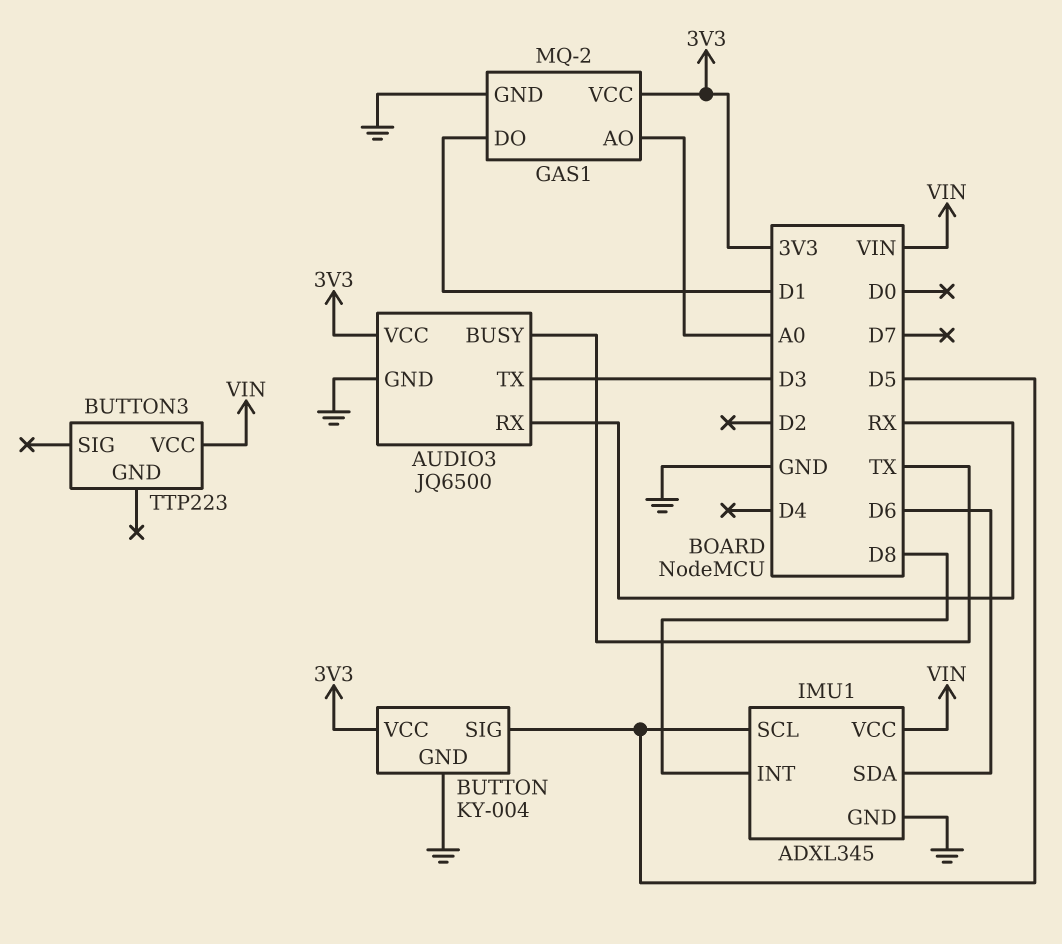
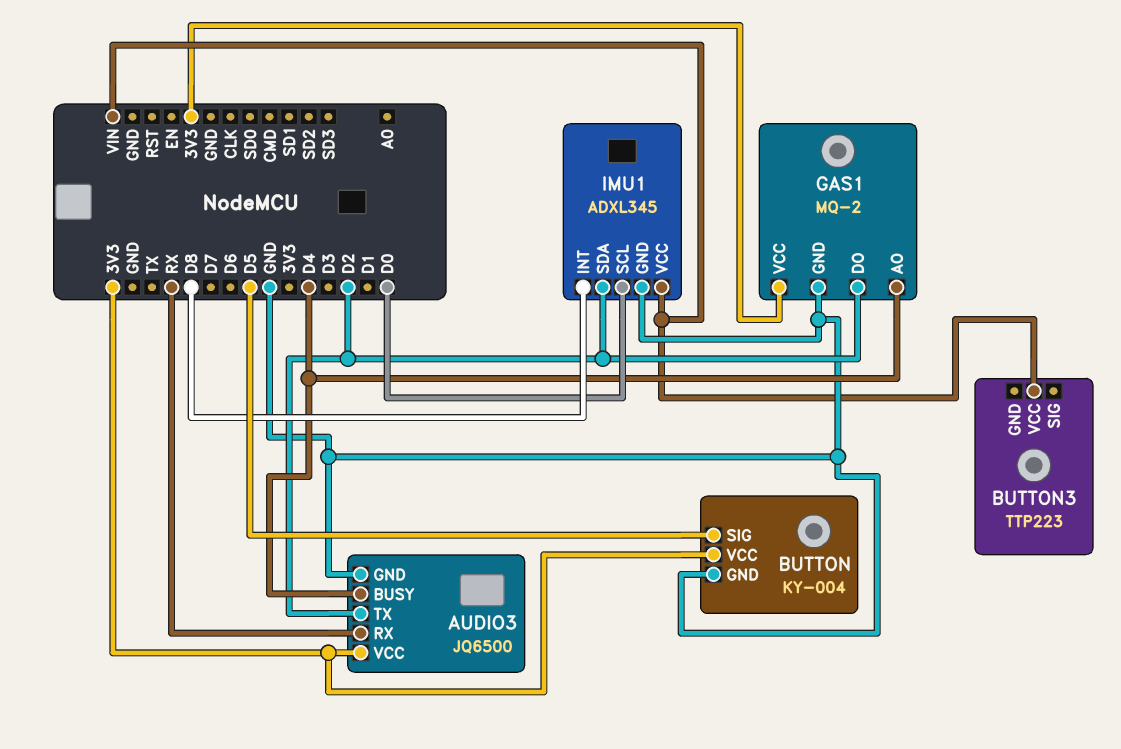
AUDIO3 pin BUSY: TX -> D4
AUDIO3 pin TX: D3 -> D2
GAS1 pin AO: A0 -> D4
GAS1 pin DO: D1 -> D2
IMU1 pin SCL: D5 -> D0
IMU1 pin SDA: D6 -> D2

